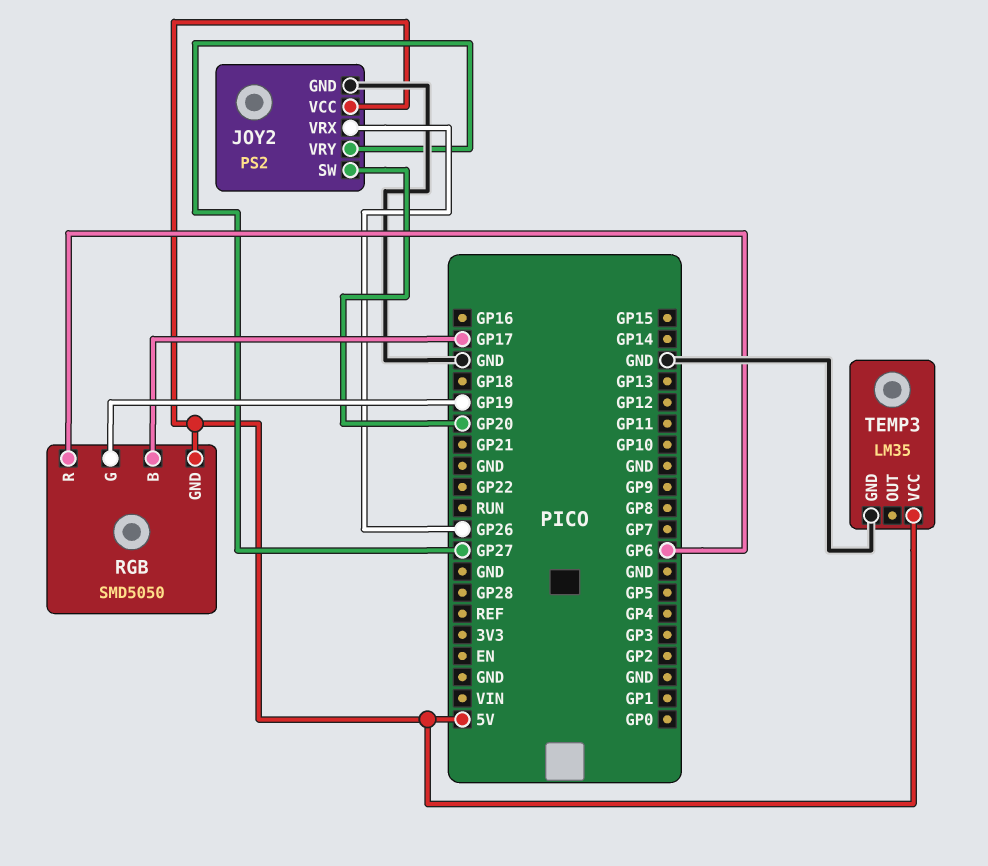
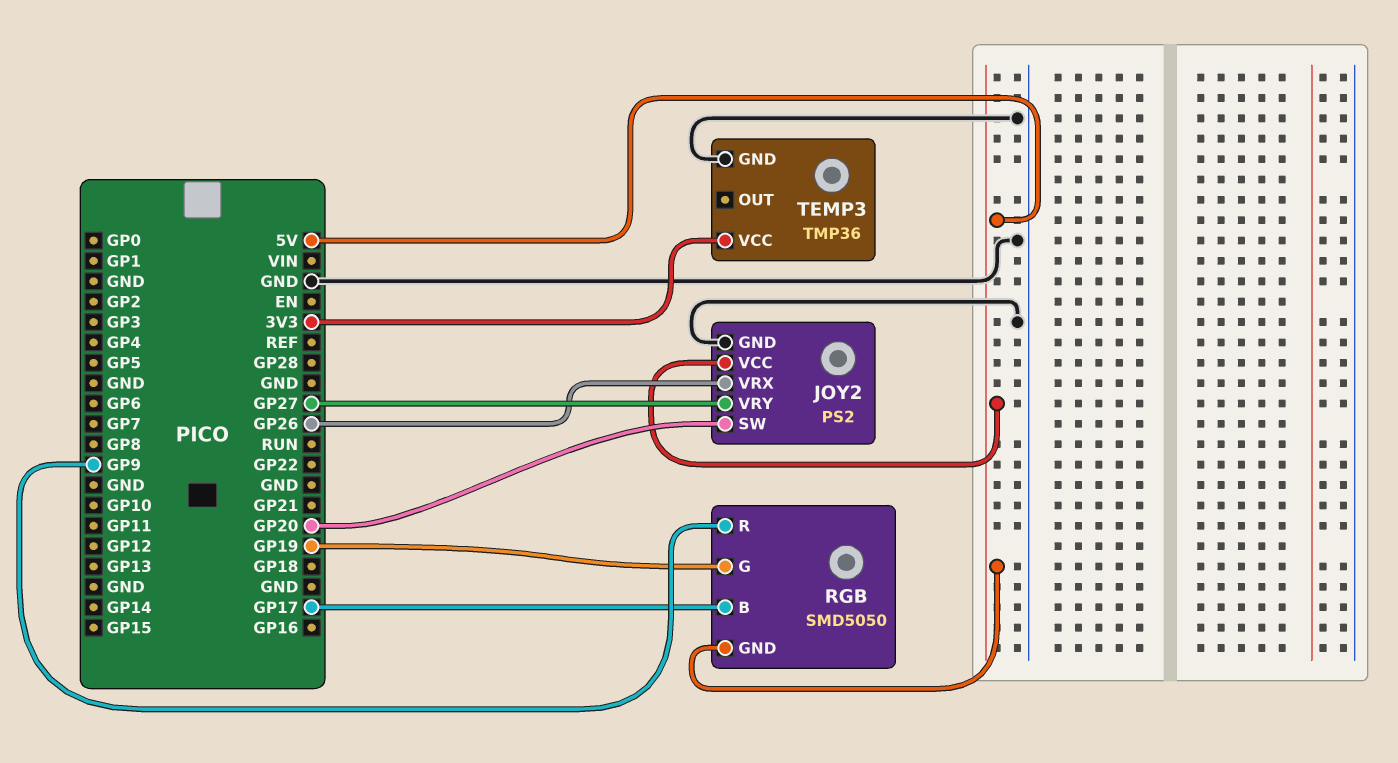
RGB pin R: GP6 -> GP9
TEMP3: LM35 -> TMP36
TEMP3 pin VCC: 5V -> 3V3

